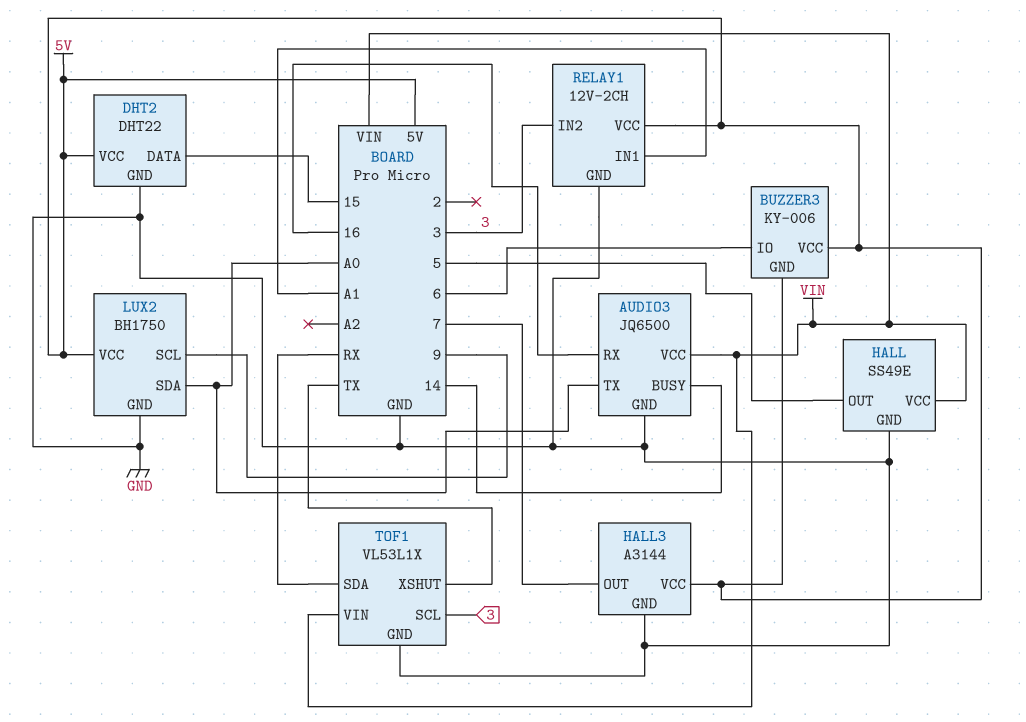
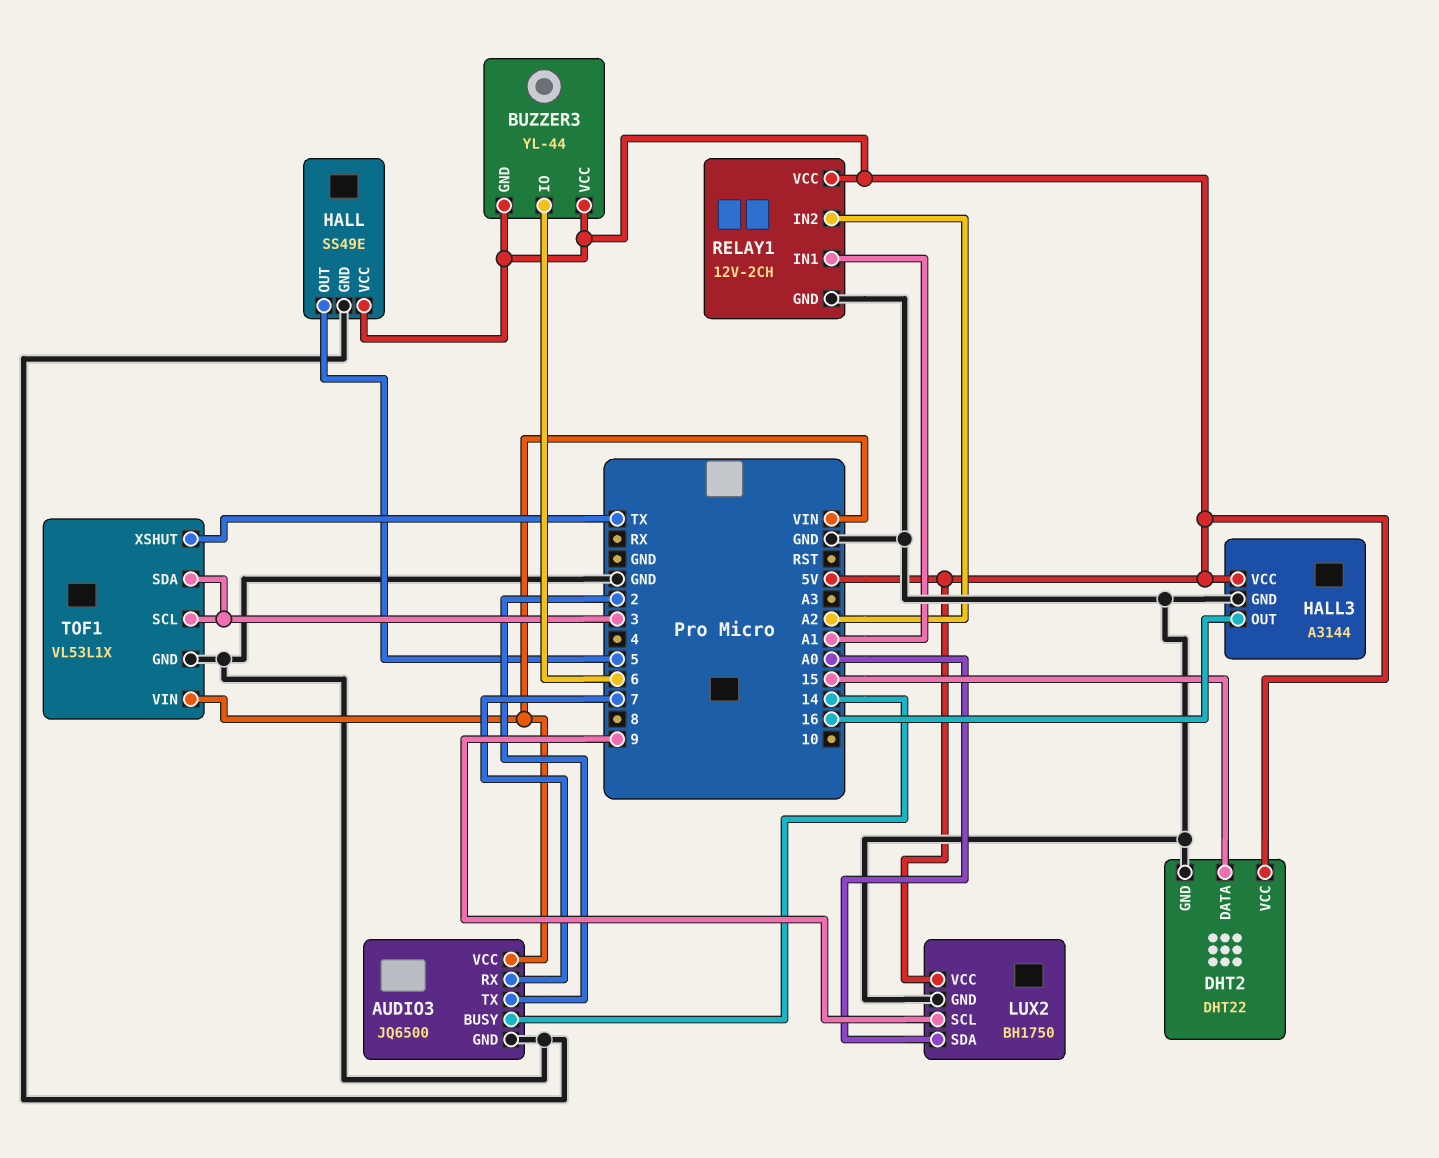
AUDIO3 pin RX: 16 -> 7
AUDIO3 pin TX: A0 -> 2
BUZZER3: KY-006 -> YL-44
HALL pin VCC: VIN -> 5V
HALL3 pin OUT: 7 -> 16
RELAY1 pin IN2: 3 -> A2
TOF1 pin SDA: RX -> 3

